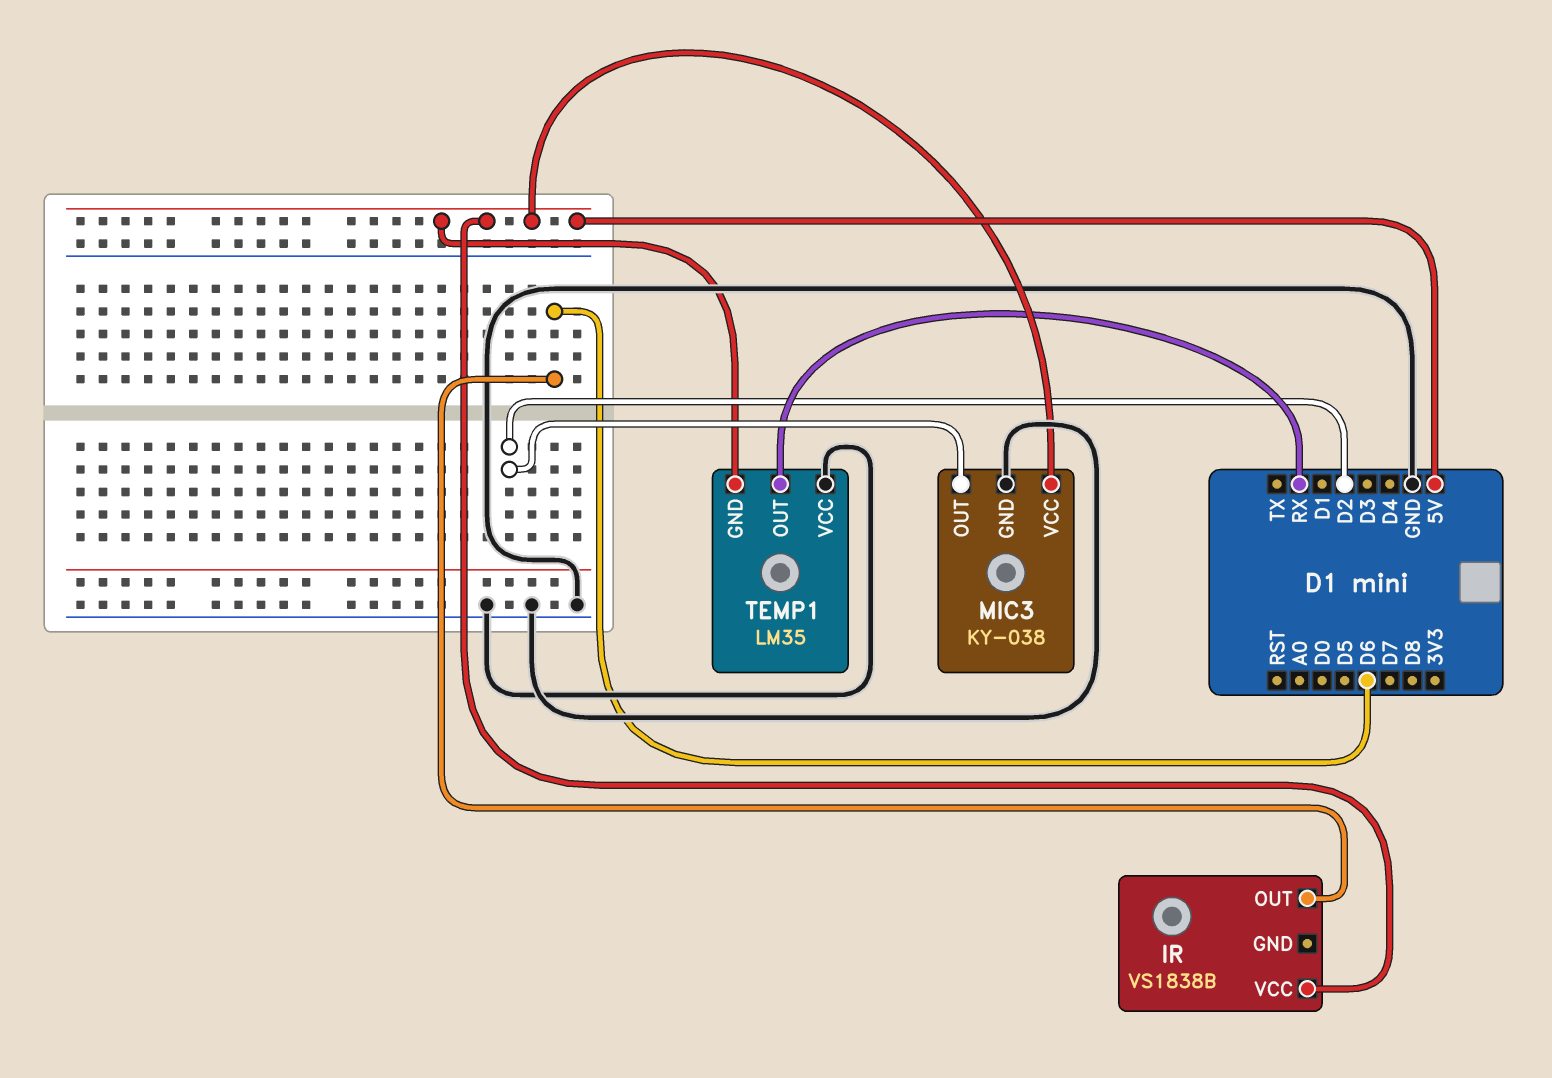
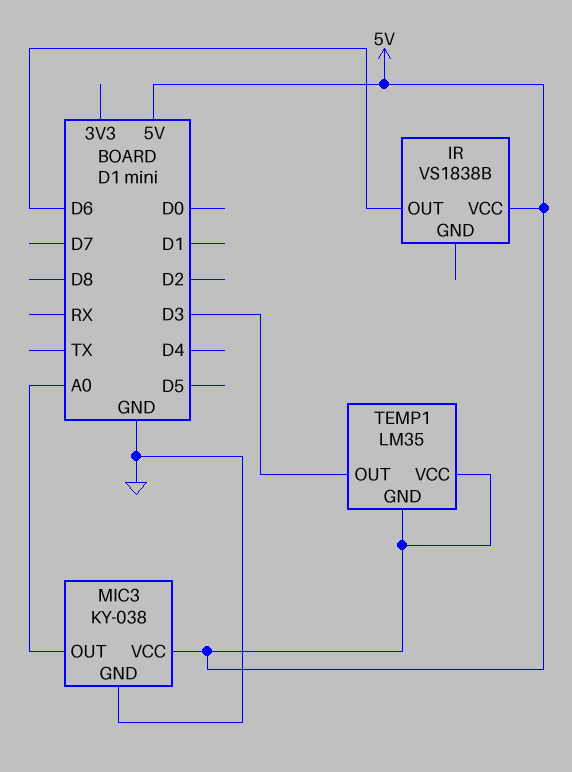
MIC3 pin OUT: D2 -> A0
TEMP1 pin OUT: RX -> D3
TEMP1 pin VCC: GND -> 5V

